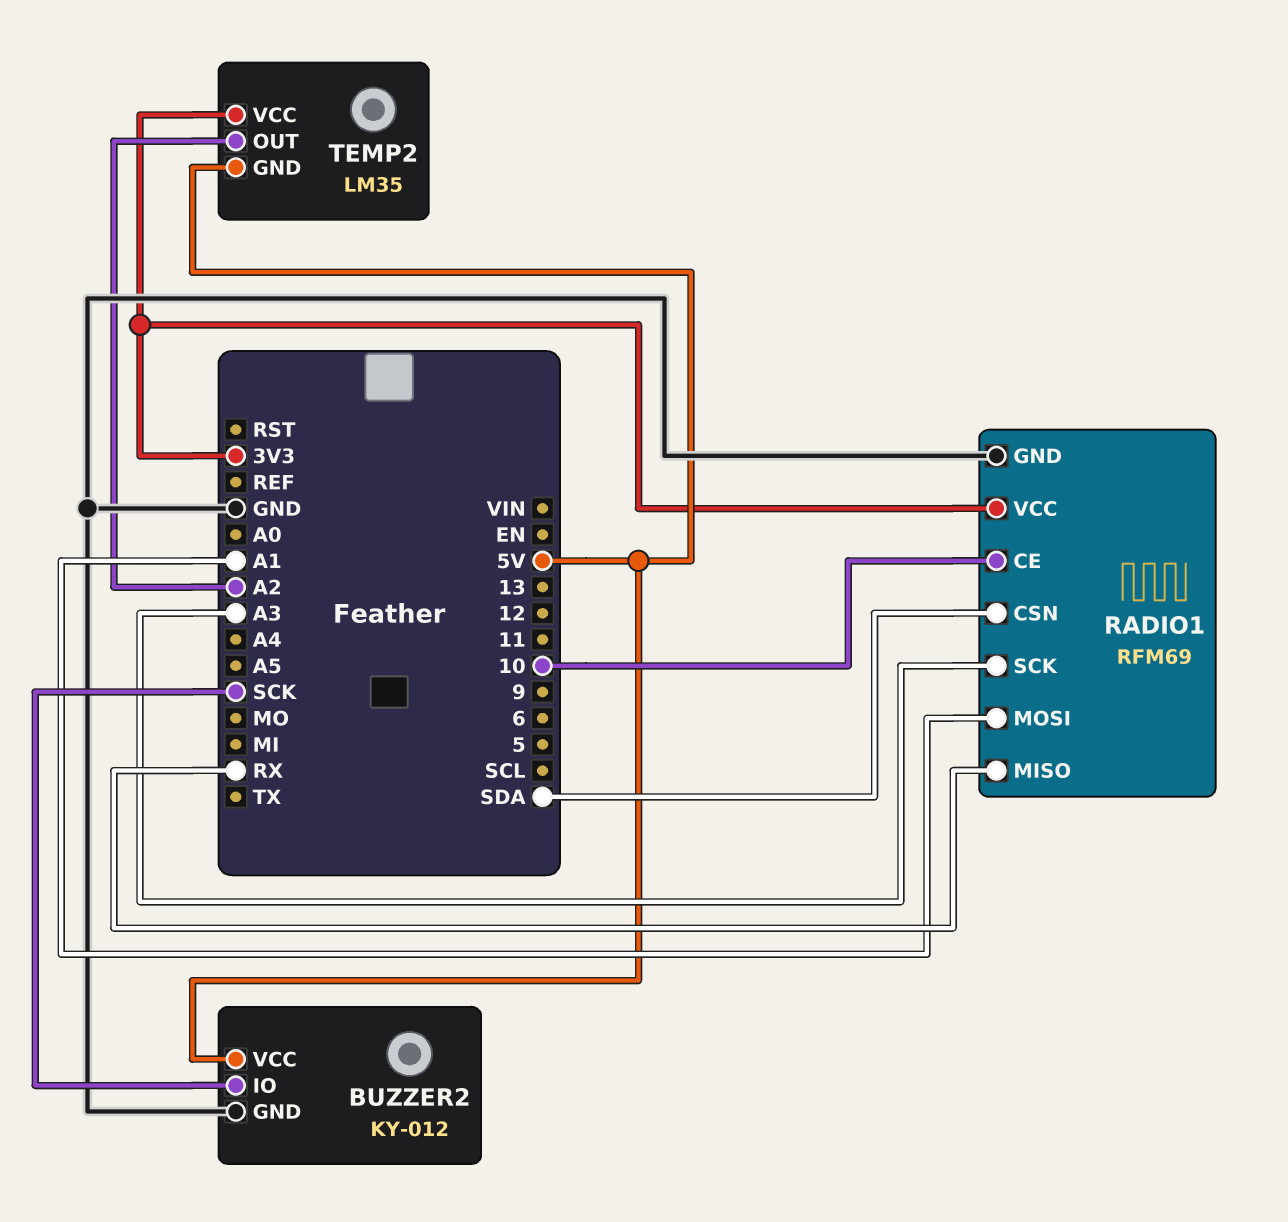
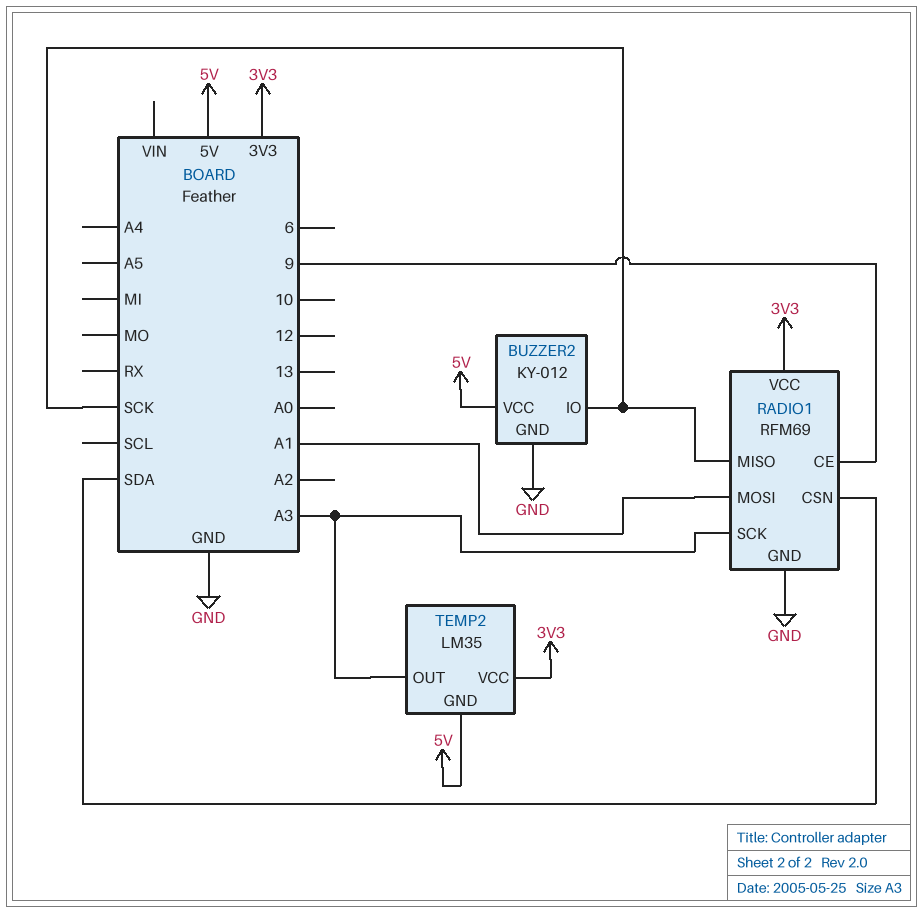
RADIO1 pin CE: 10 -> 9
RADIO1 pin MISO: RX -> SCK
TEMP2 pin OUT: A2 -> A3

